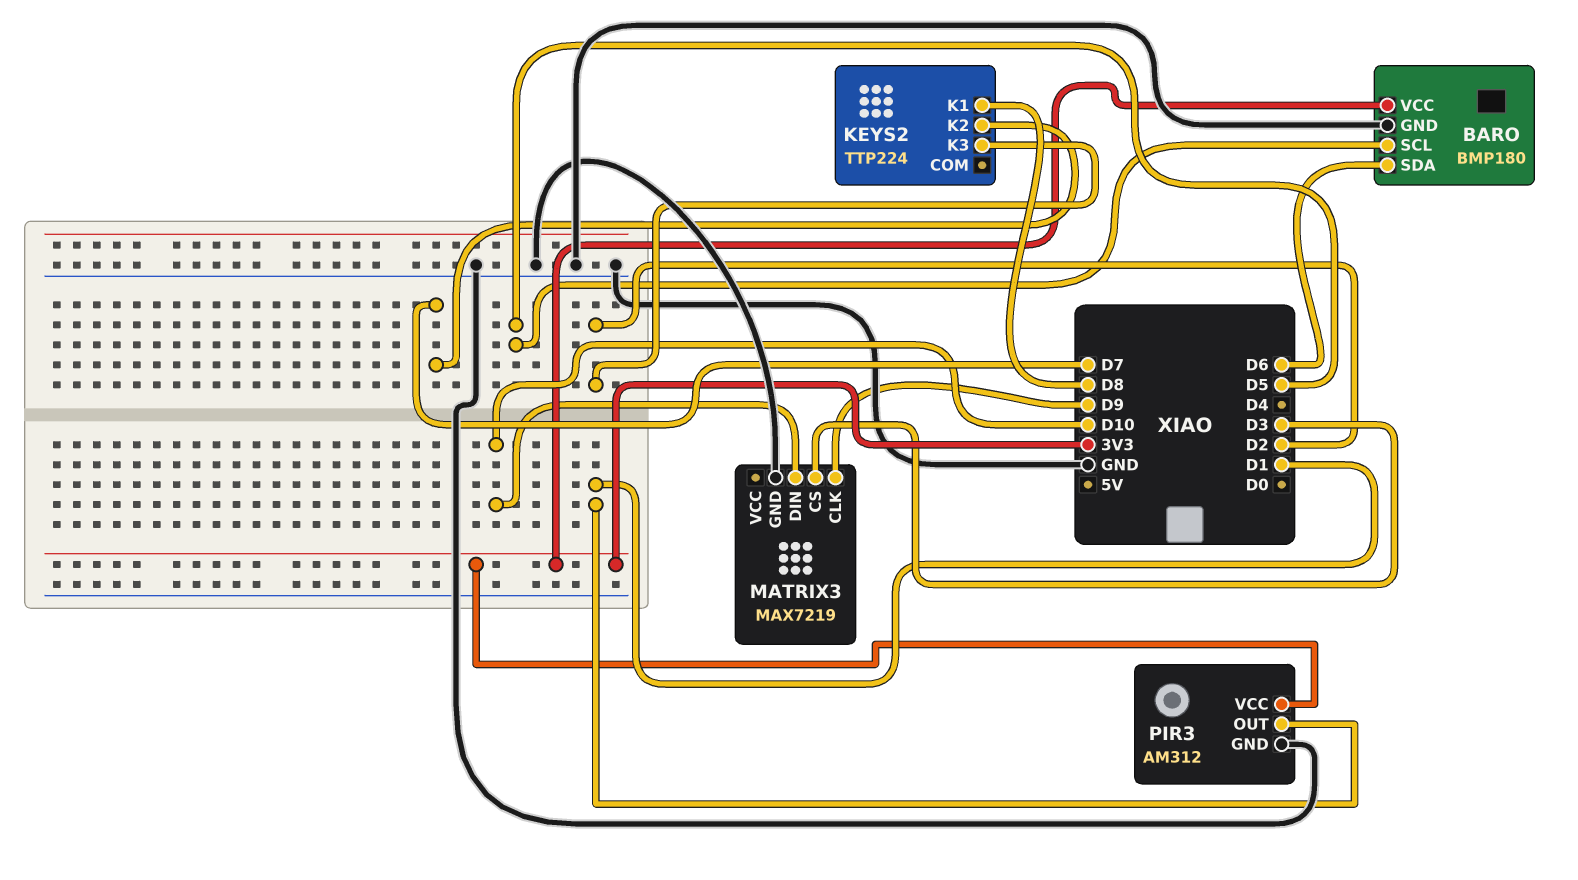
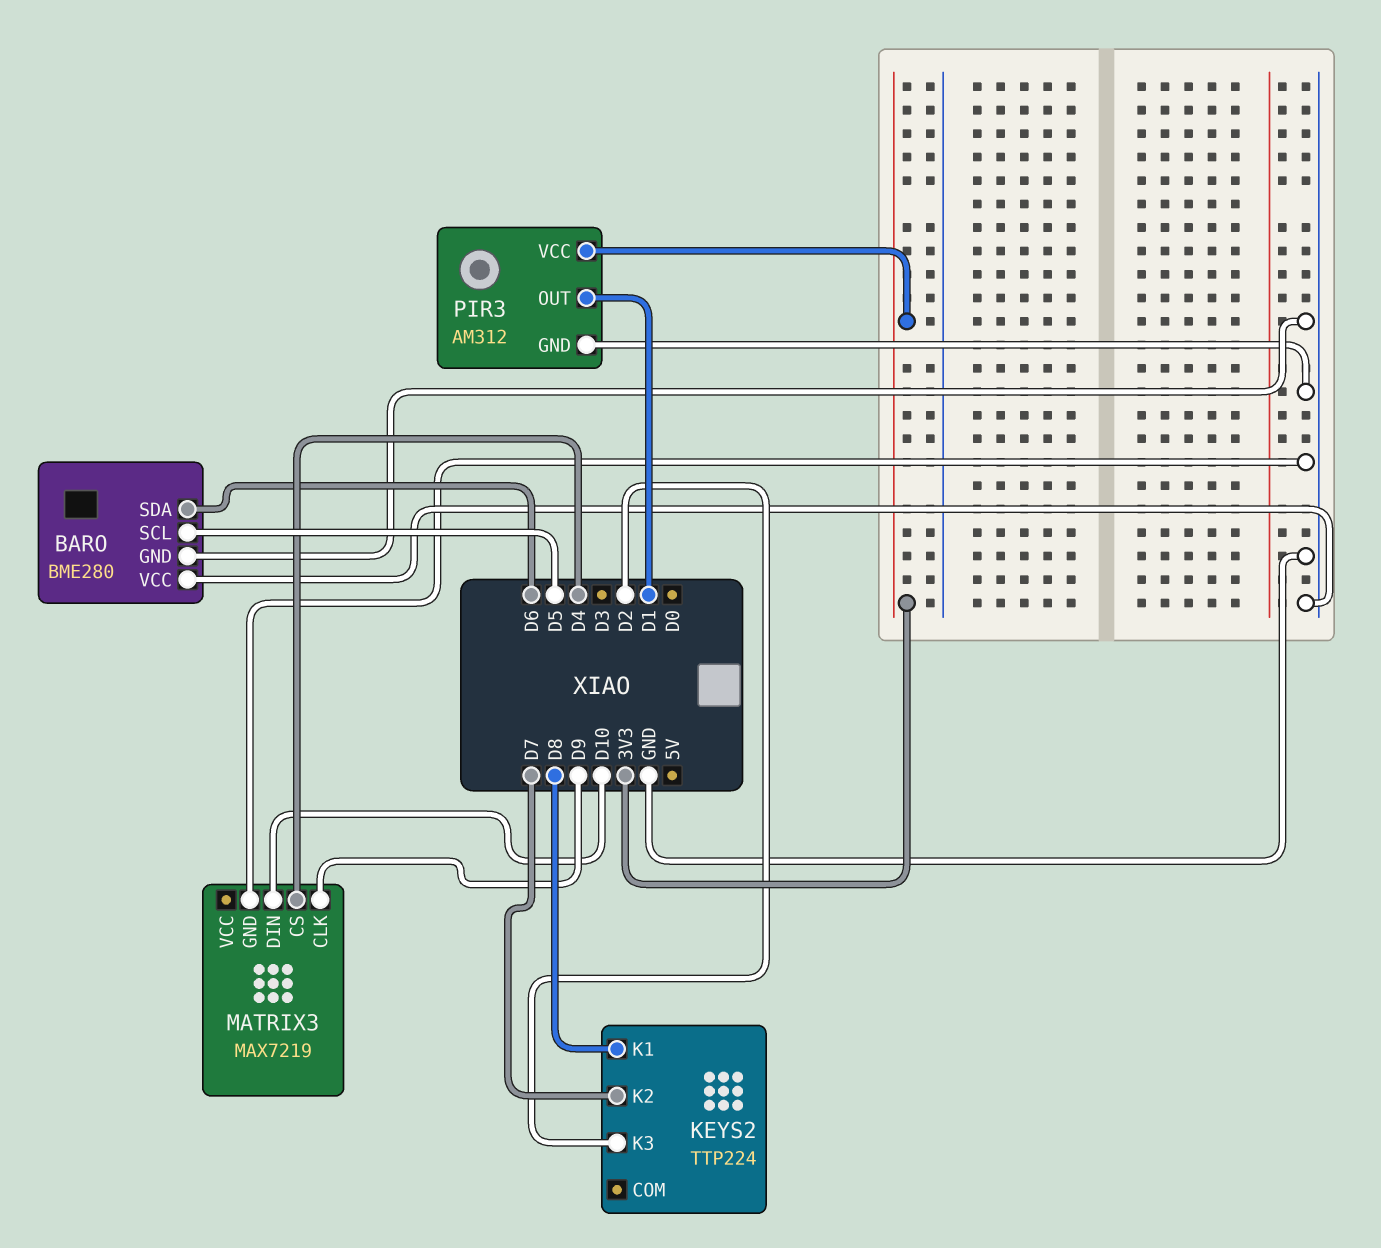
BARO: BMP180 -> BME280
BARO pin VCC: 3V3 -> GND
MATRIX3 pin CS: D3 -> D4

